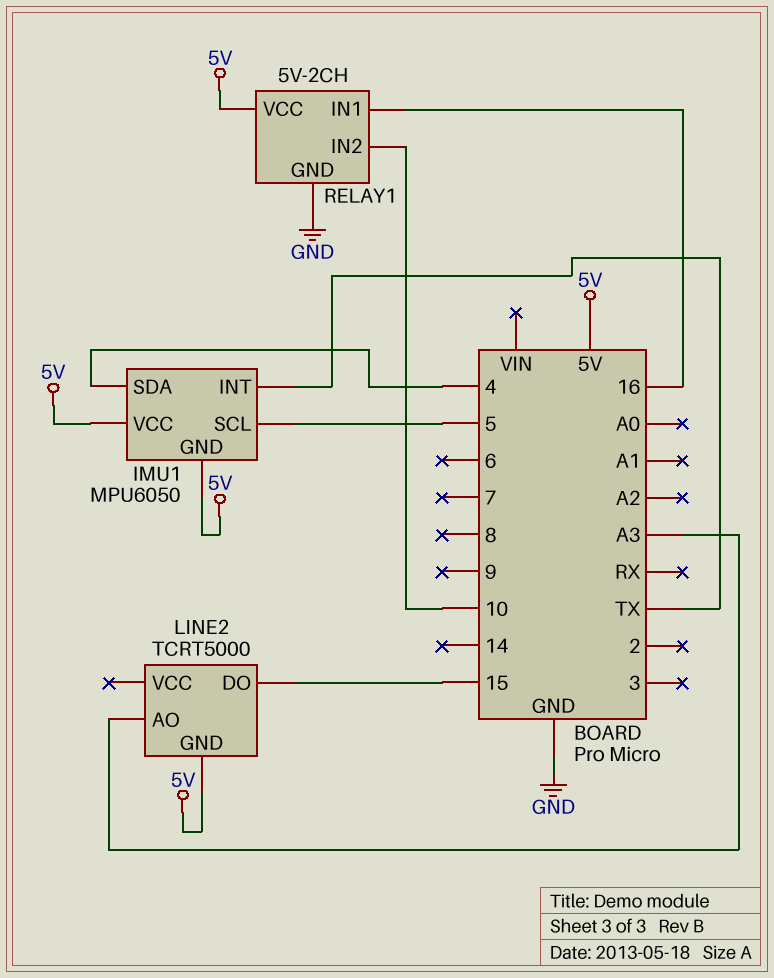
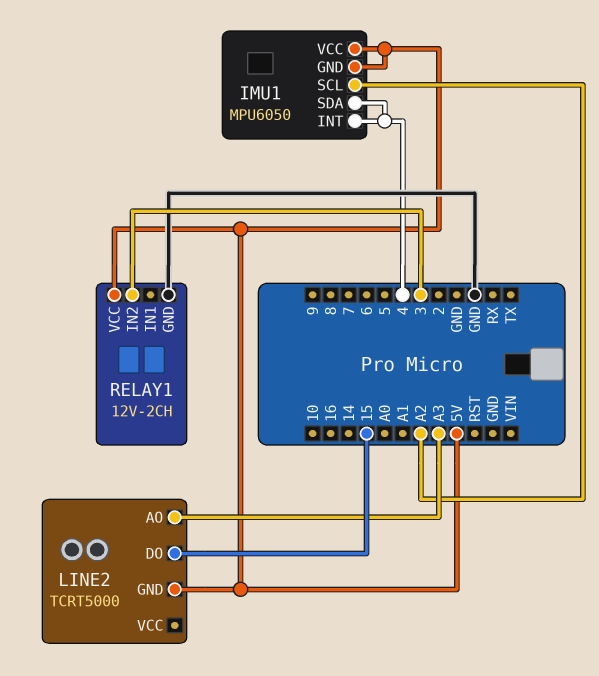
IMU1 pin INT: TX -> 4
IMU1 pin SCL: 5 -> A2
RELAY1: 5V-2CH -> 12V-2CH
RELAY1 pin IN1: 16 -> none
RELAY1 pin IN2: 10 -> 3

